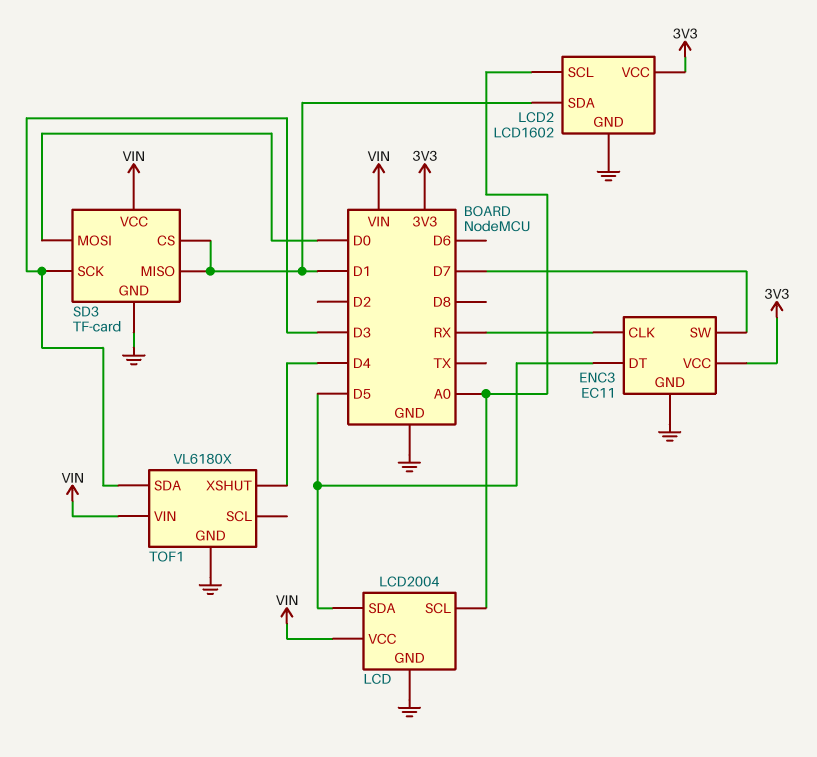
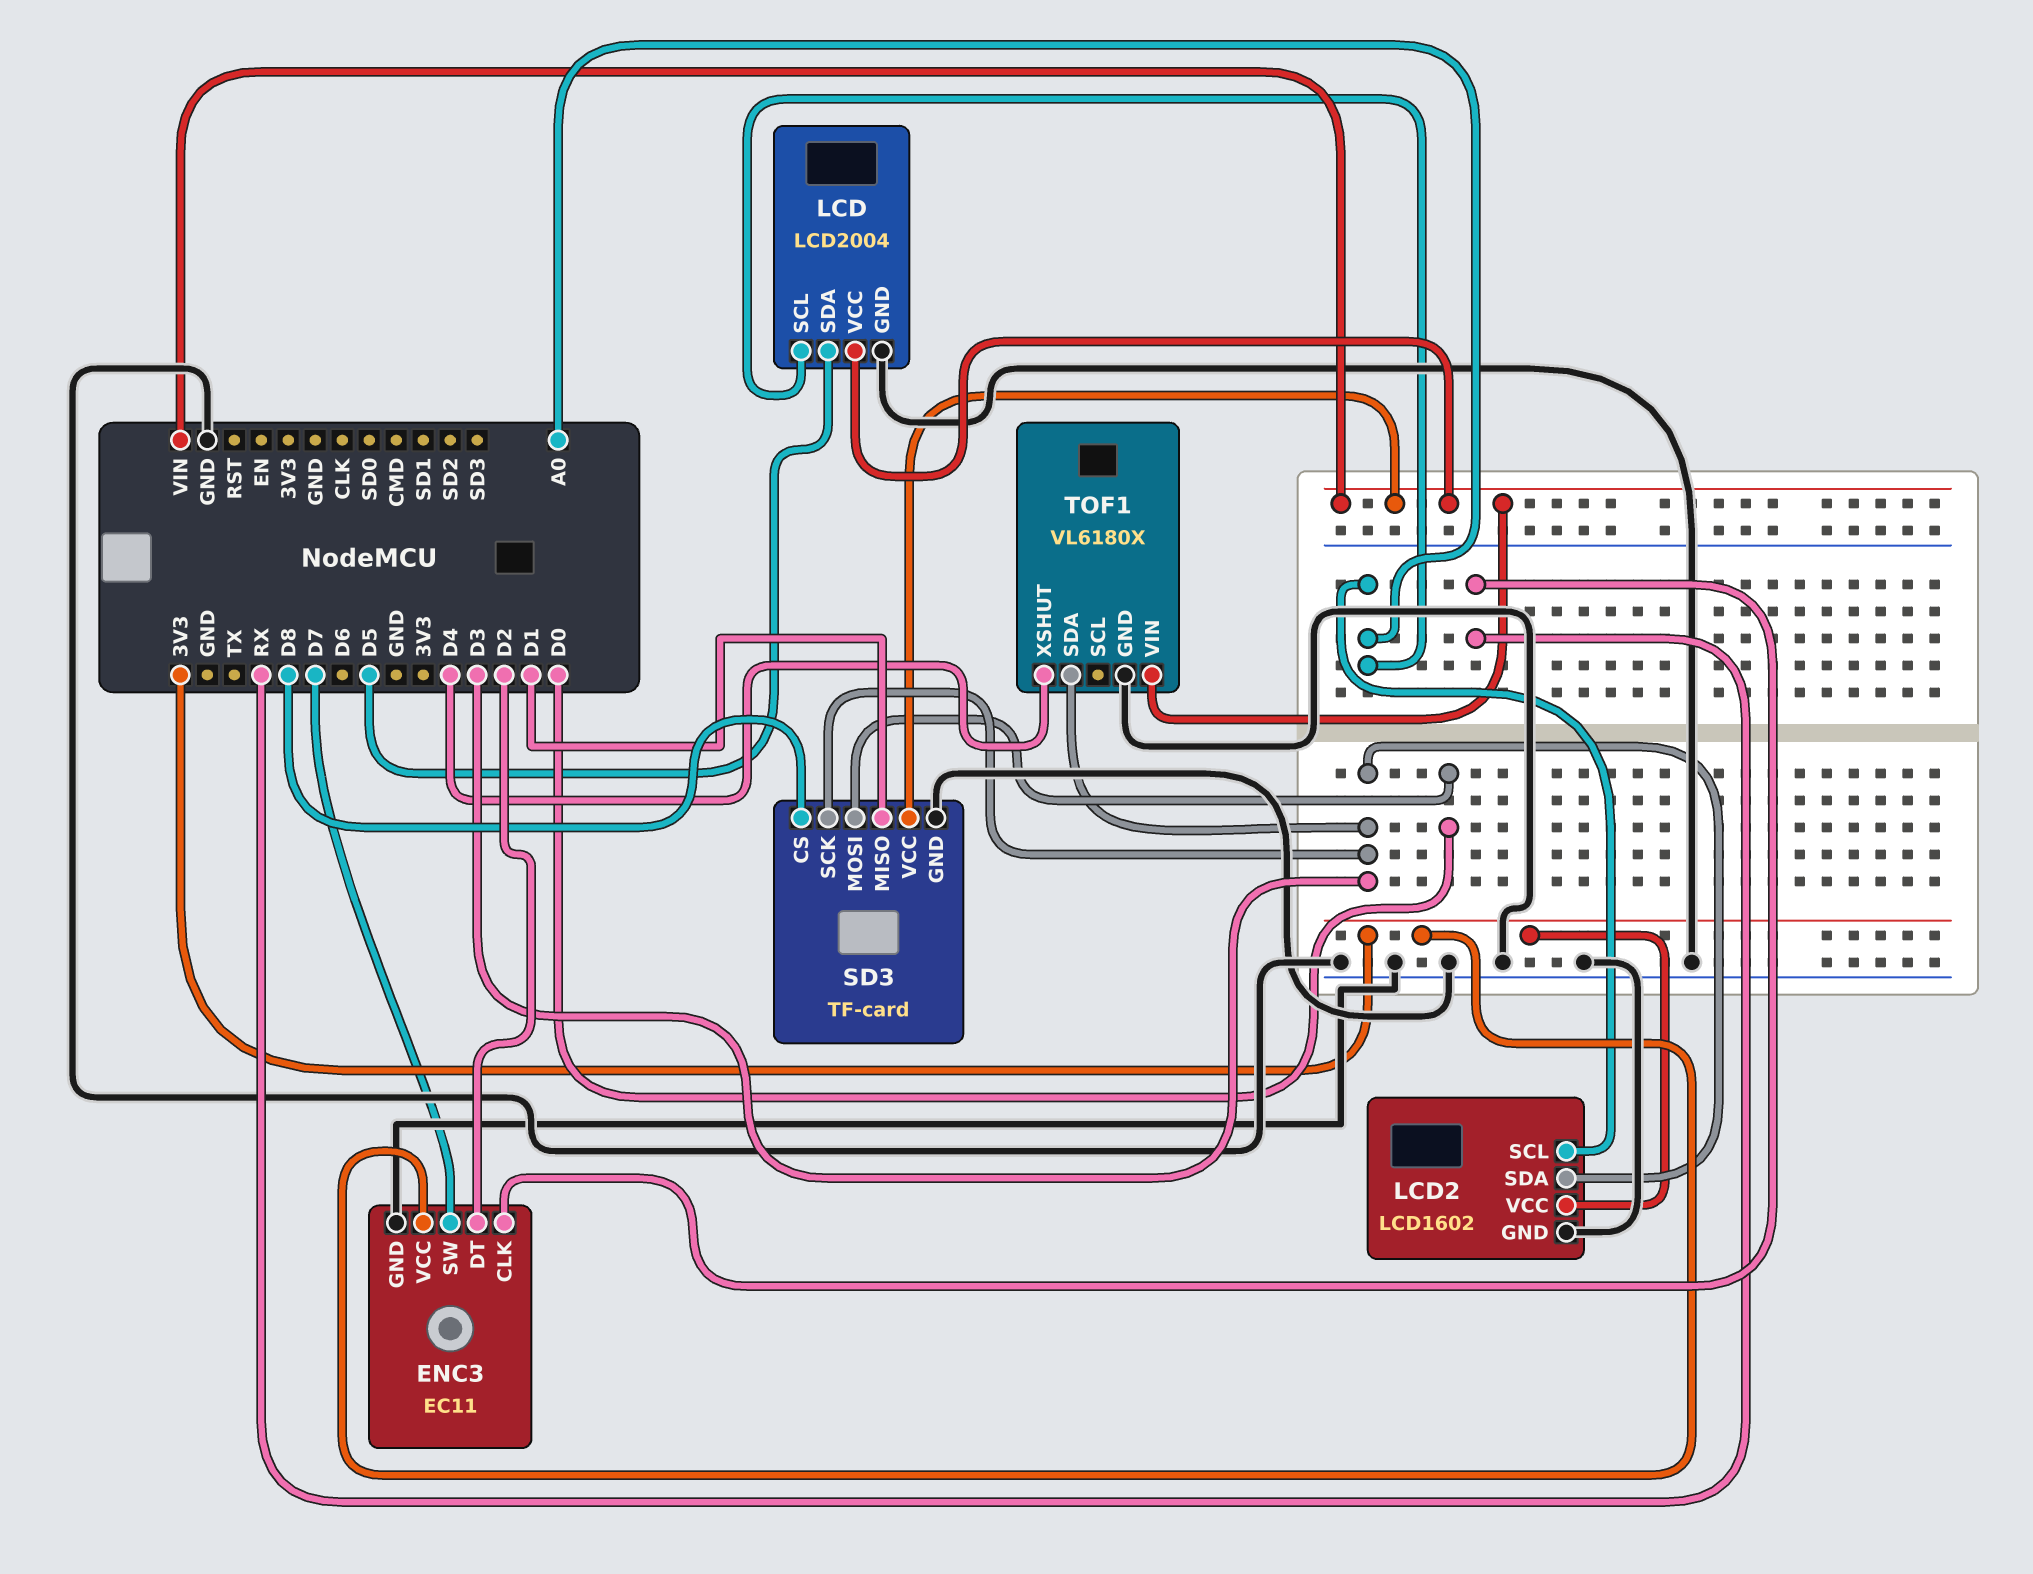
ENC3 pin DT: D5 -> D2
LCD2 pin SDA: D1 -> D3
SD3 pin CS: D1 -> D8

